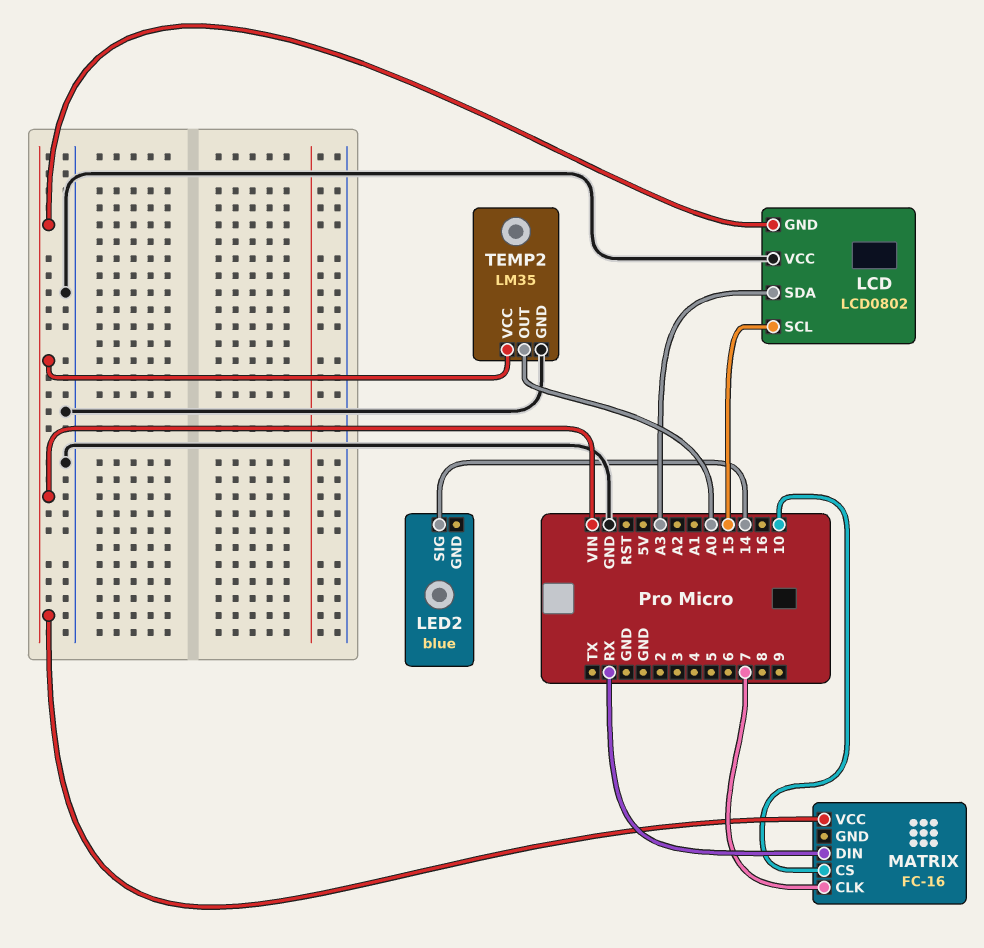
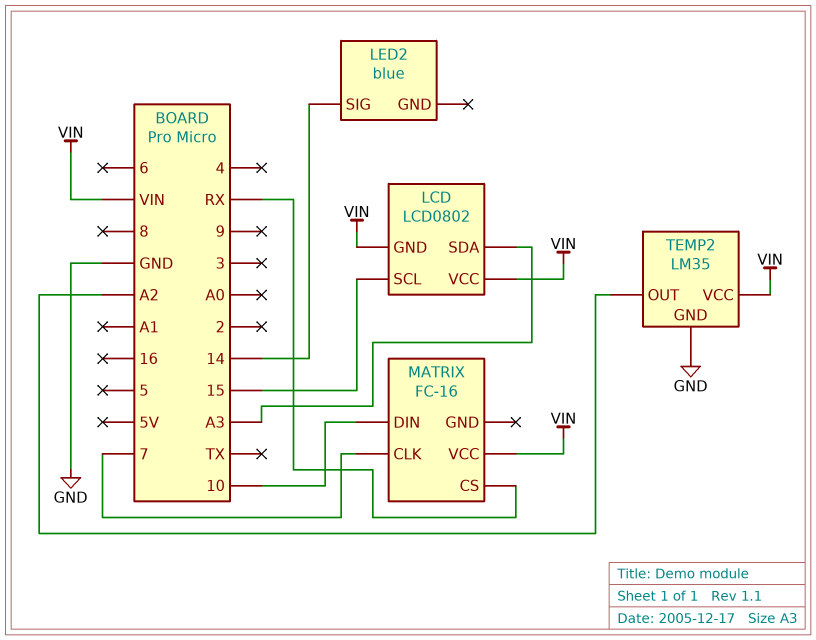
LCD pin VCC: GND -> VIN
MATRIX pin CS: 10 -> RX
MATRIX pin DIN: RX -> 10
TEMP2 pin OUT: A0 -> A2

